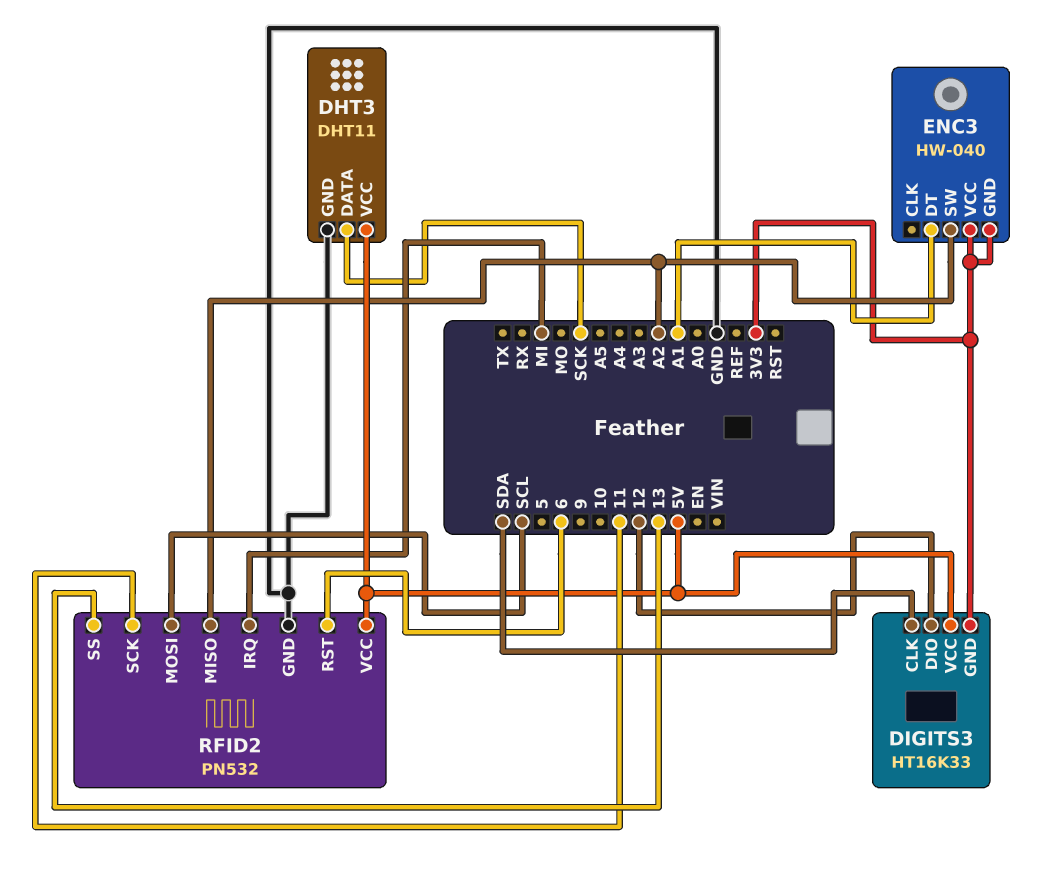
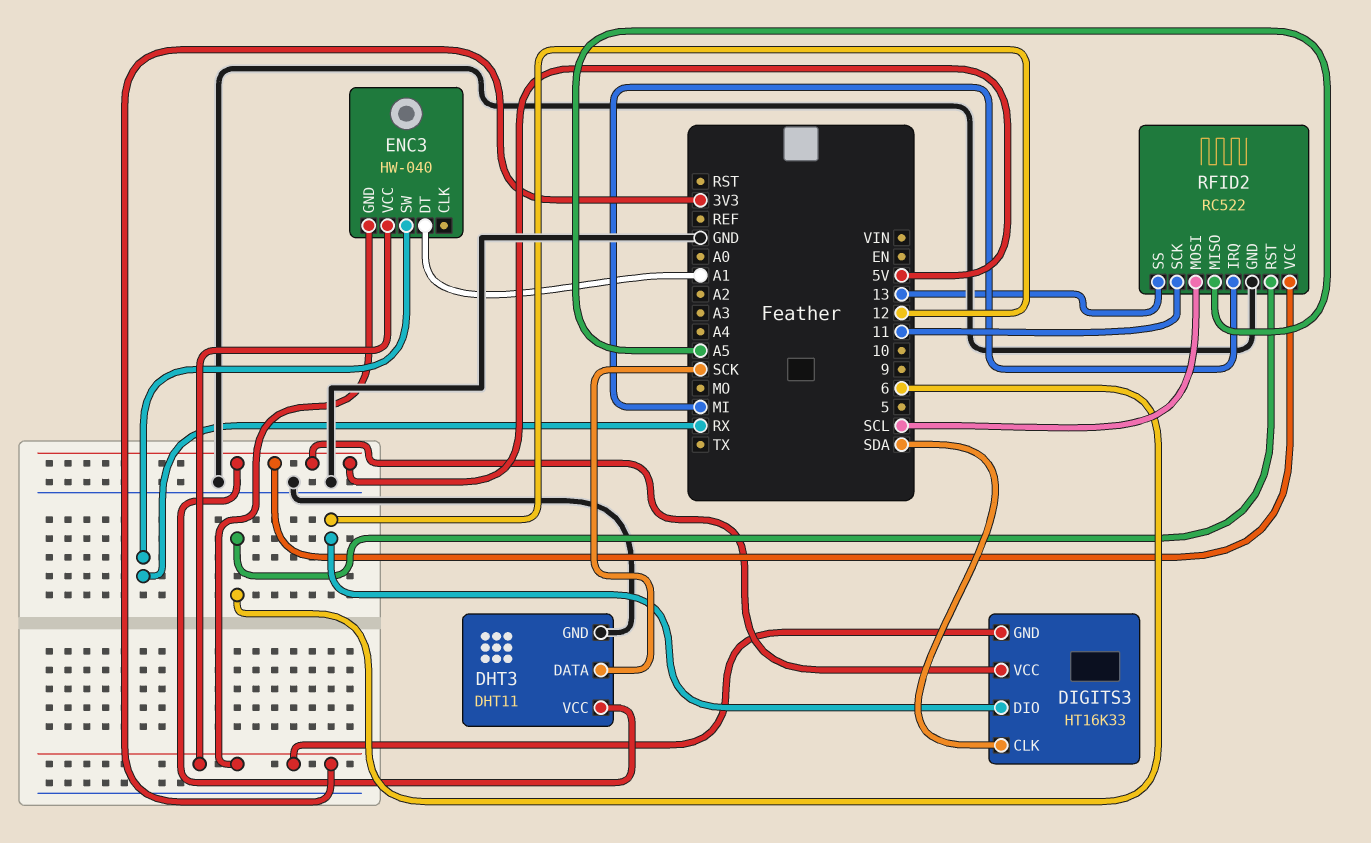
ENC3 pin SW: A2 -> RX
RFID2: PN532 -> RC522
RFID2 pin MISO: A2 -> A5

